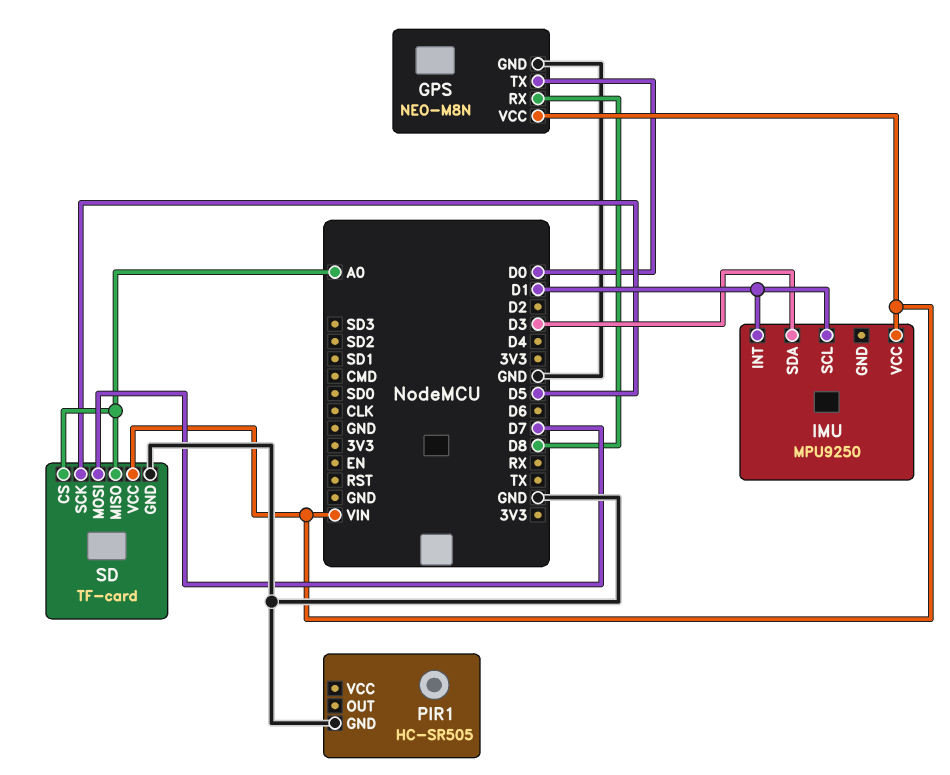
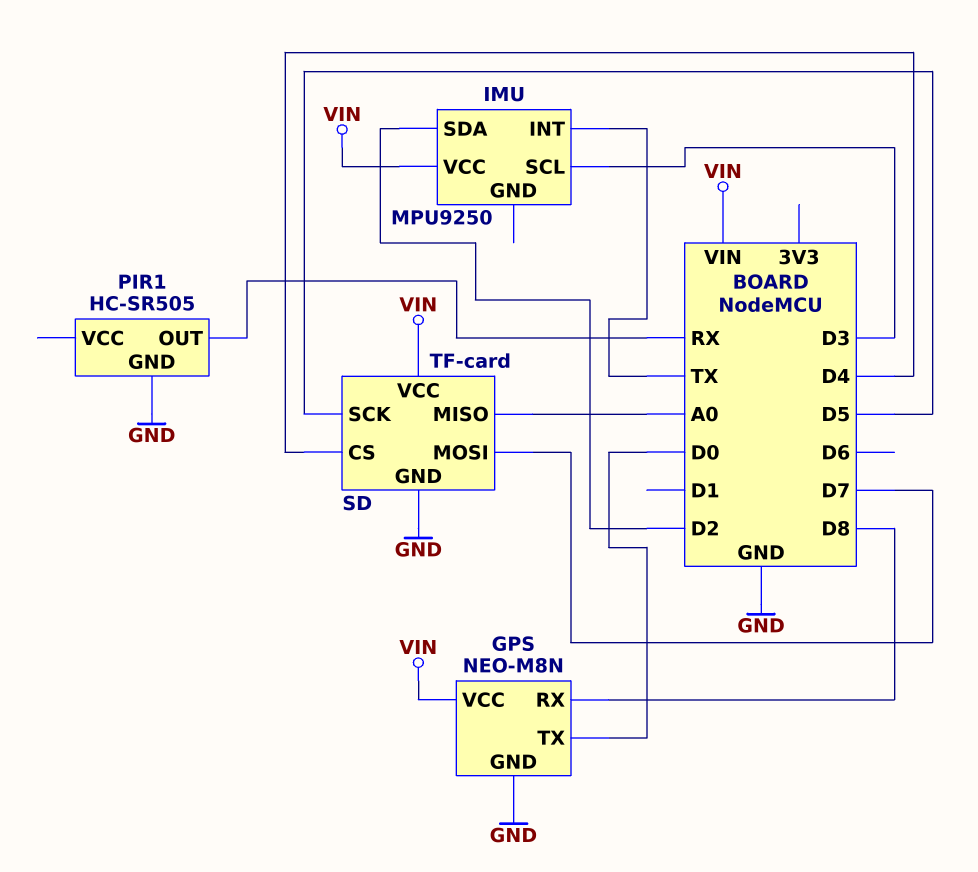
IMU pin INT: D1 -> TX
IMU pin SCL: D1 -> D3
IMU pin SDA: D3 -> D2
PIR1 pin OUT: none -> RX
SD pin CS: A0 -> D4

